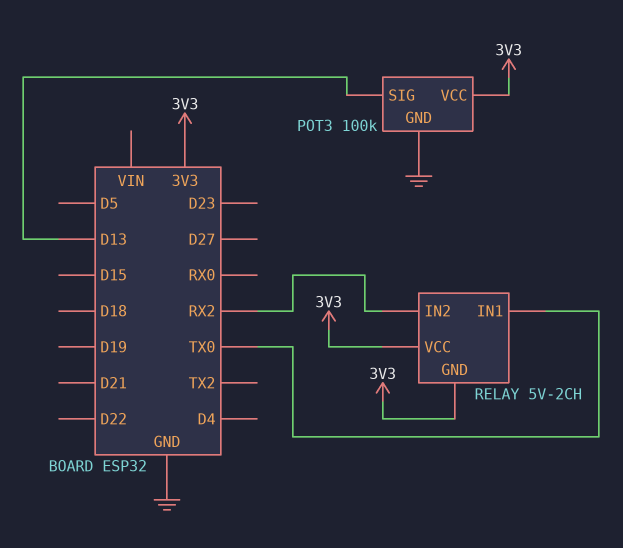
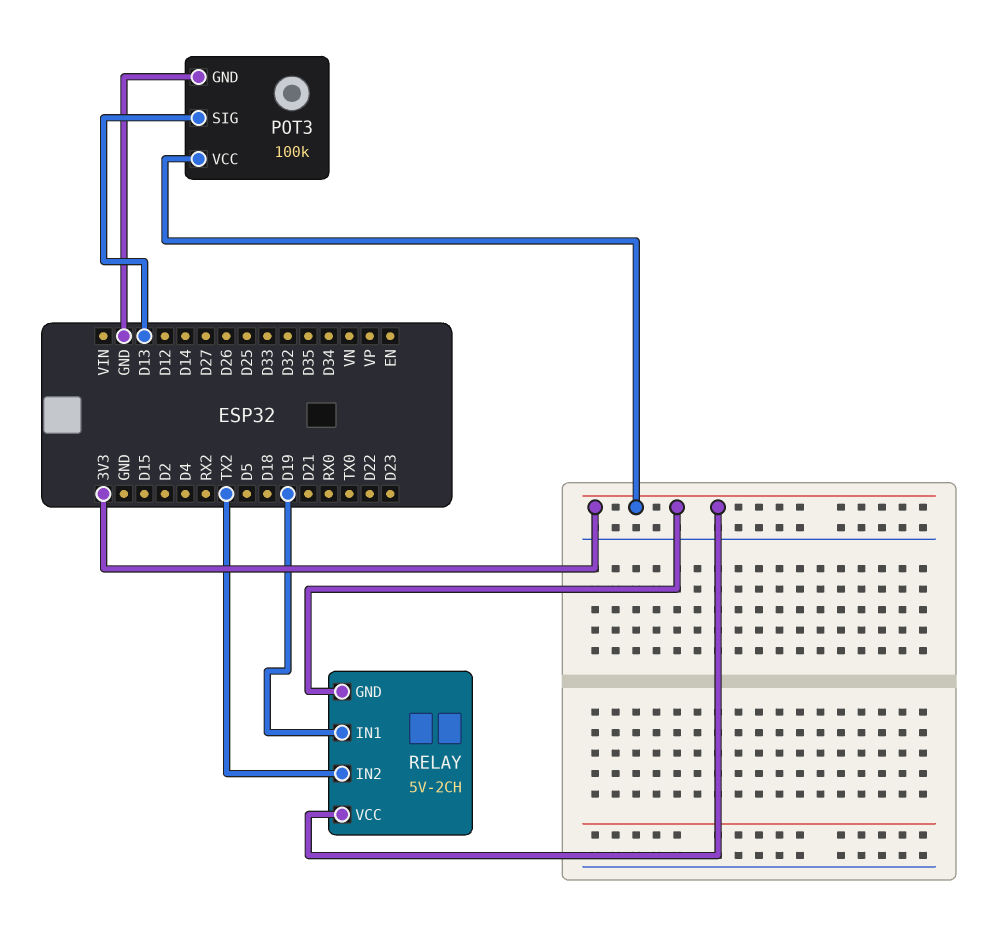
RELAY pin IN1: TX0 -> D19
RELAY pin IN2: RX2 -> TX2

